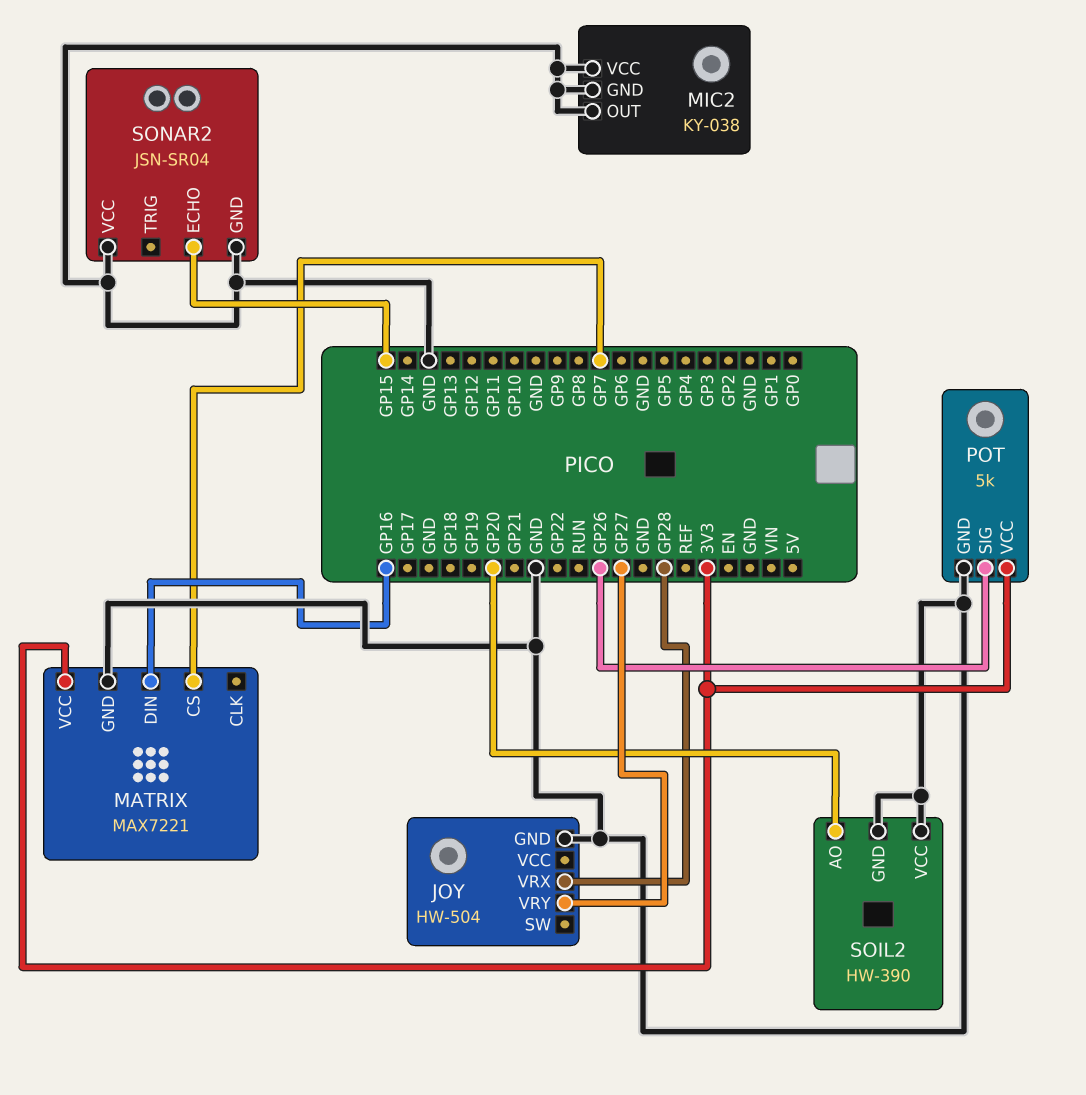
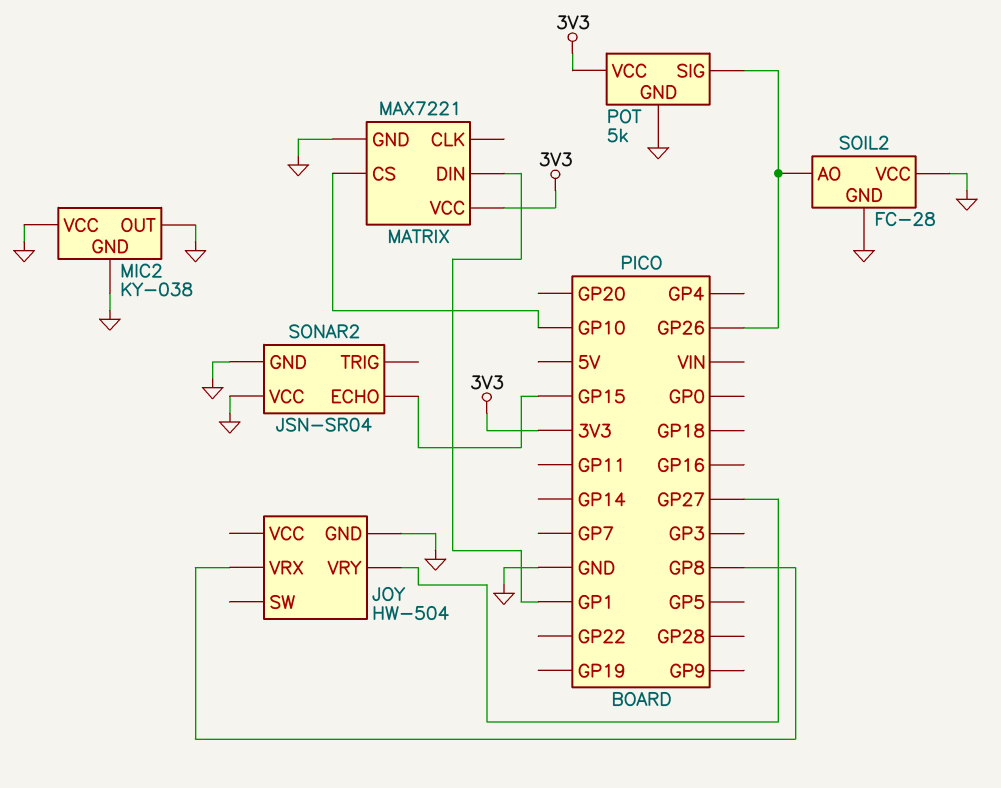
JOY pin VRX: GP28 -> GP8
MATRIX pin CS: GP7 -> GP10
MATRIX pin DIN: GP16 -> GP1
SOIL2: HW-390 -> FC-28
SOIL2 pin AO: GP20 -> GP26

